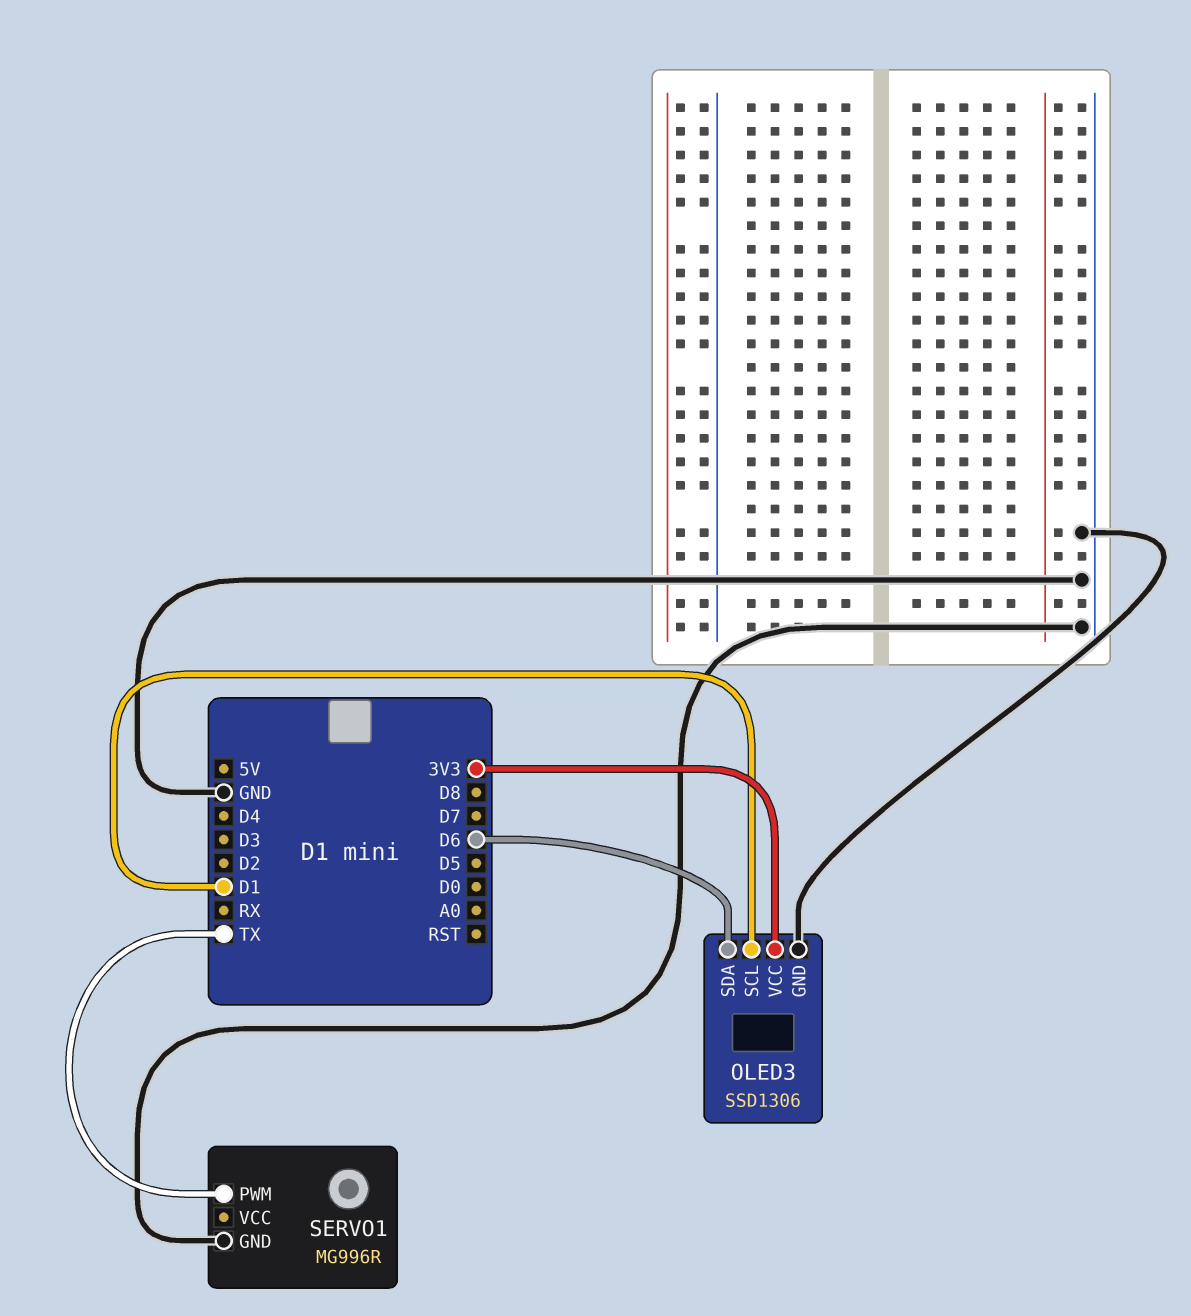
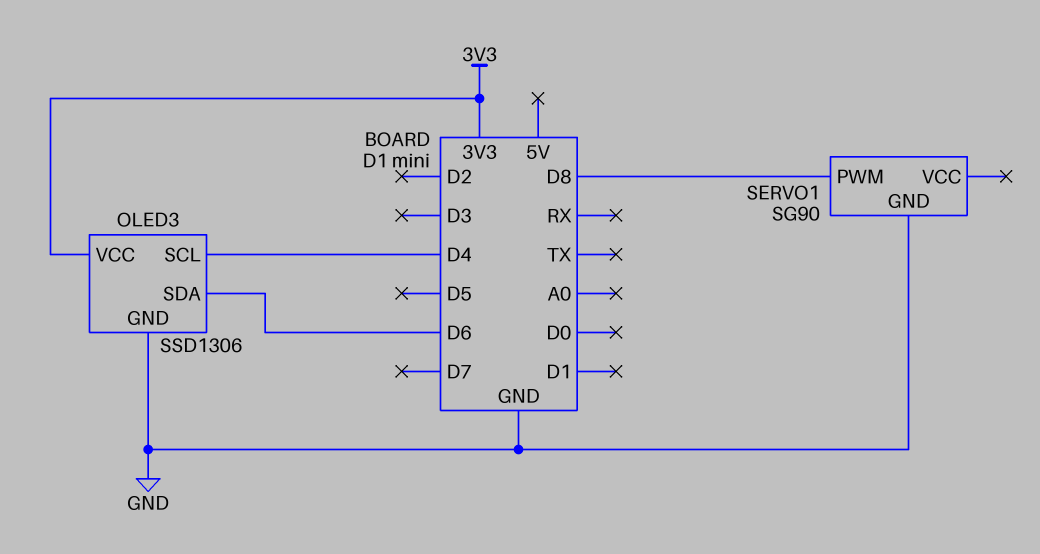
OLED3 pin SCL: D1 -> D4
SERVO1: MG996R -> SG90
SERVO1 pin PWM: TX -> D8

